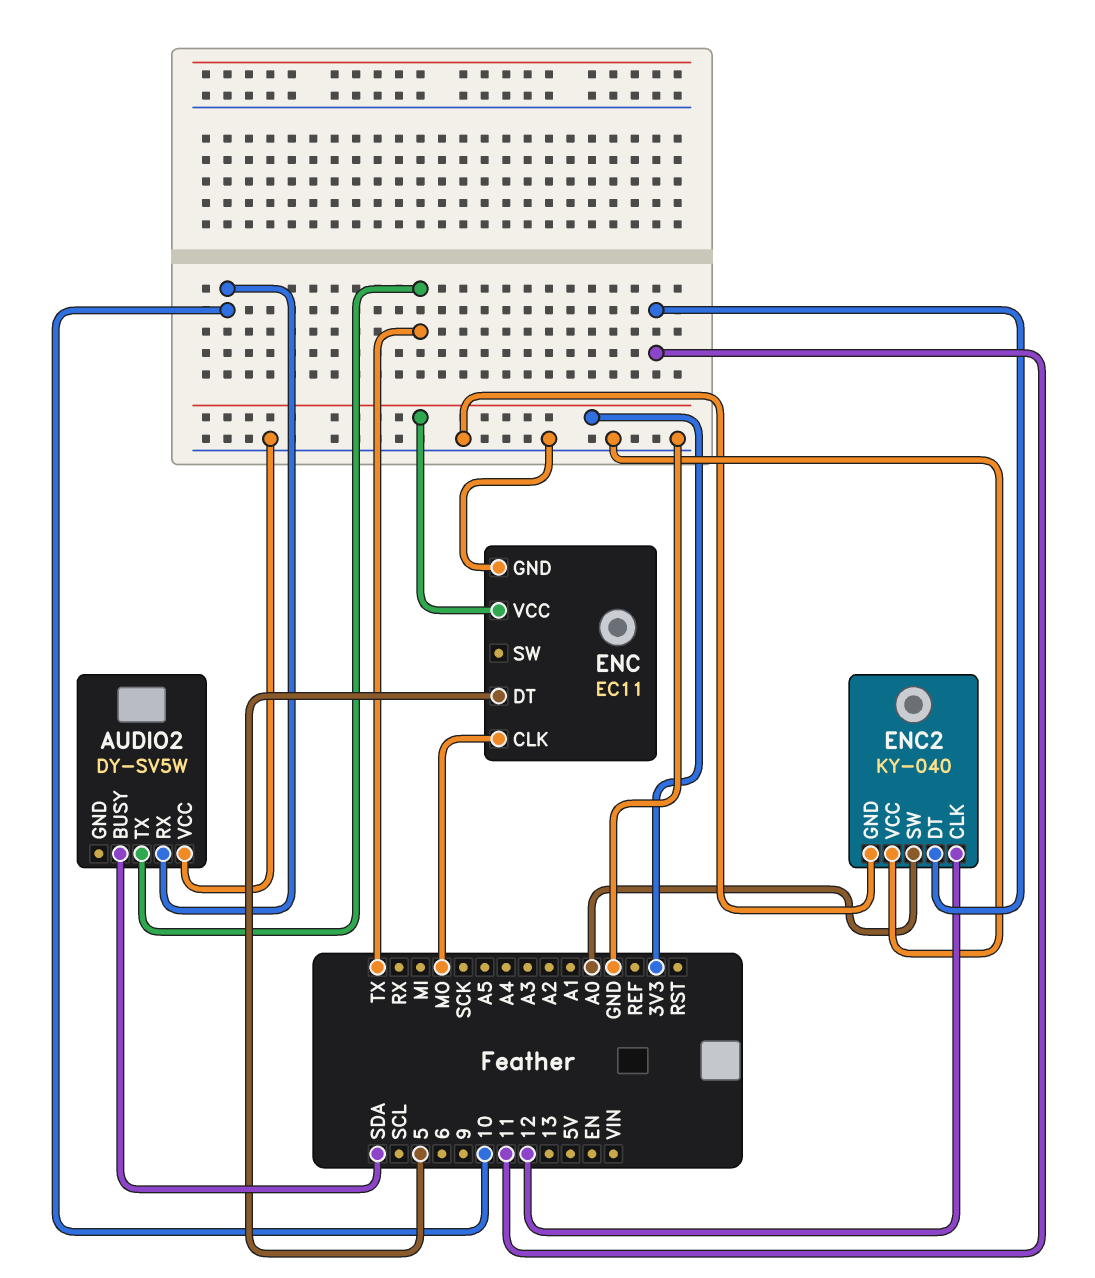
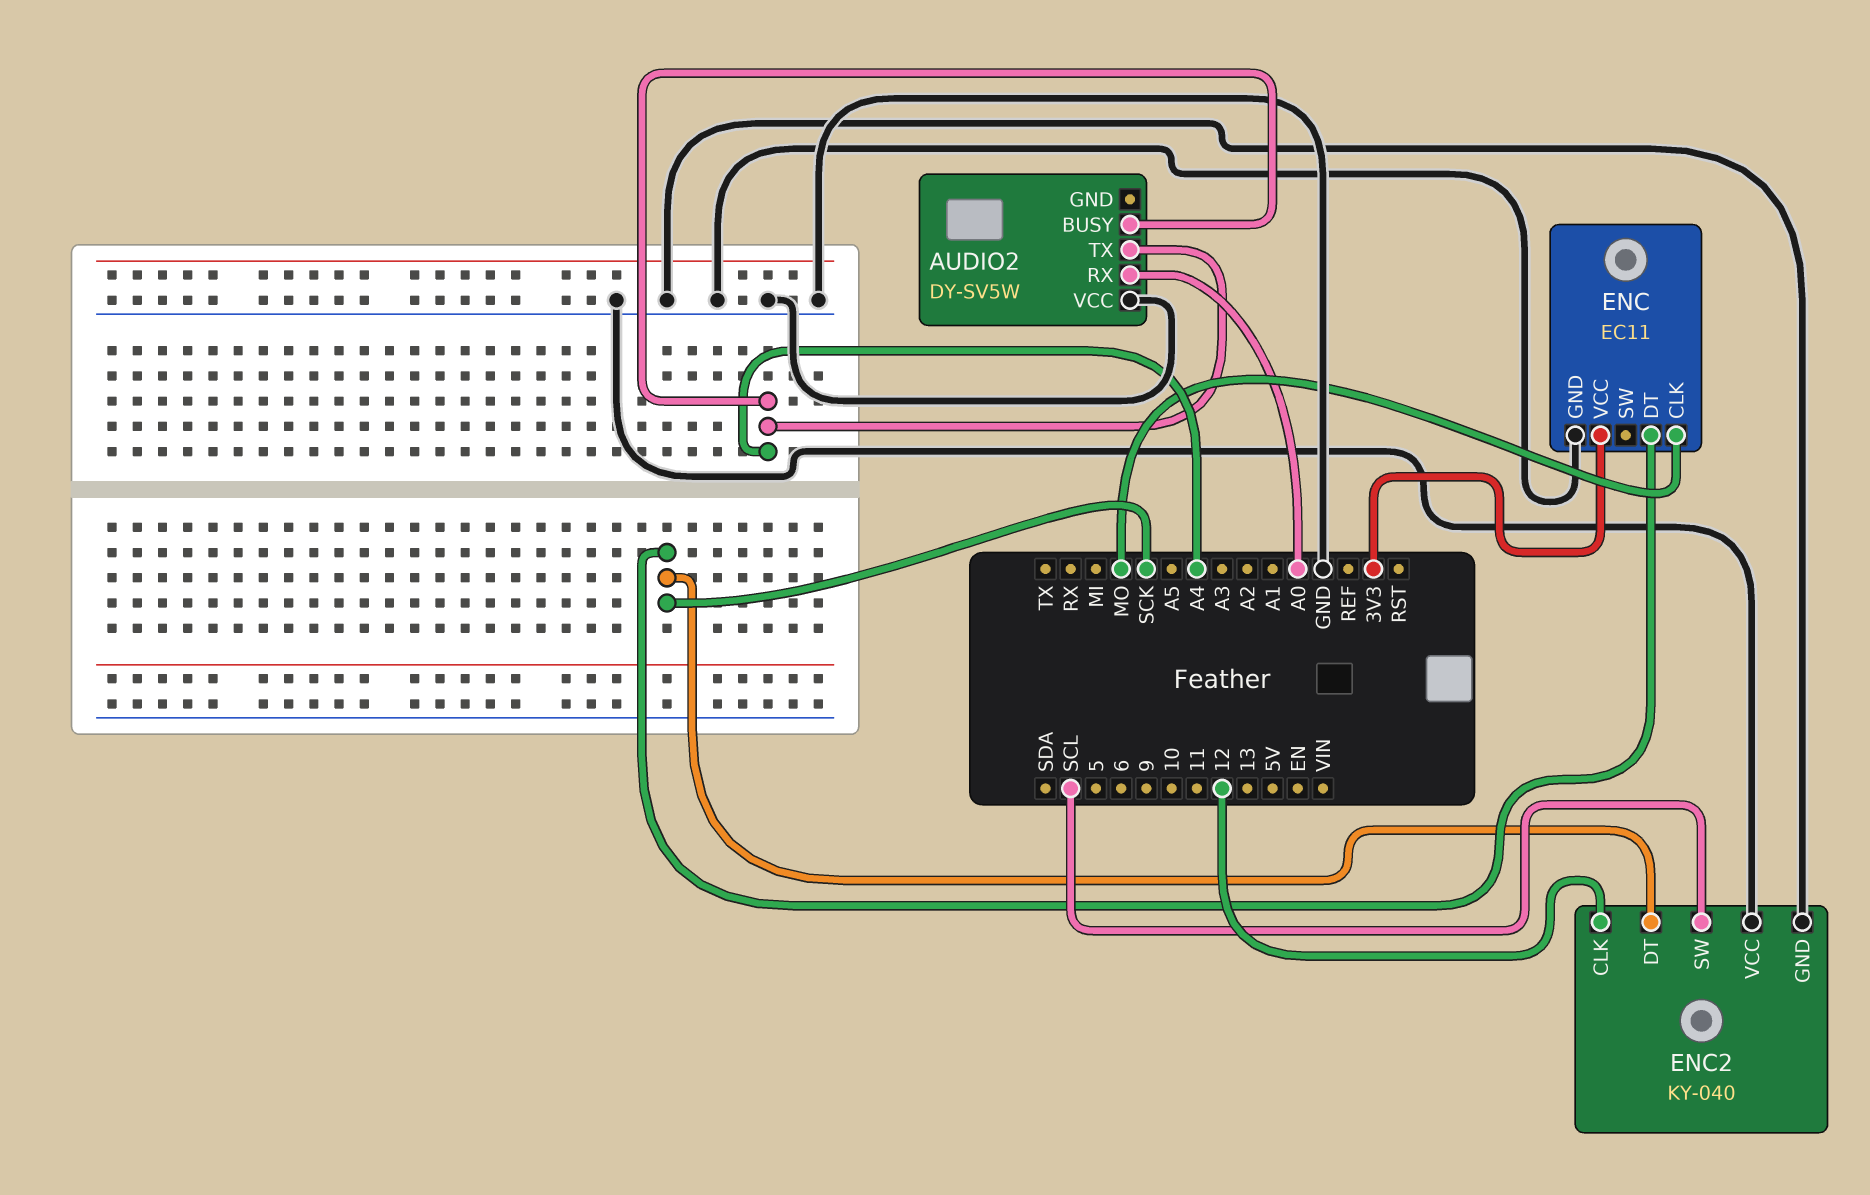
AUDIO2 pin BUSY: SDA -> A4
AUDIO2 pin RX: 10 -> A0
AUDIO2 pin TX: TX -> A4
ENC pin DT: 5 -> SCK
ENC2 pin DT: 11 -> SCK
ENC2 pin SW: A0 -> SCL

